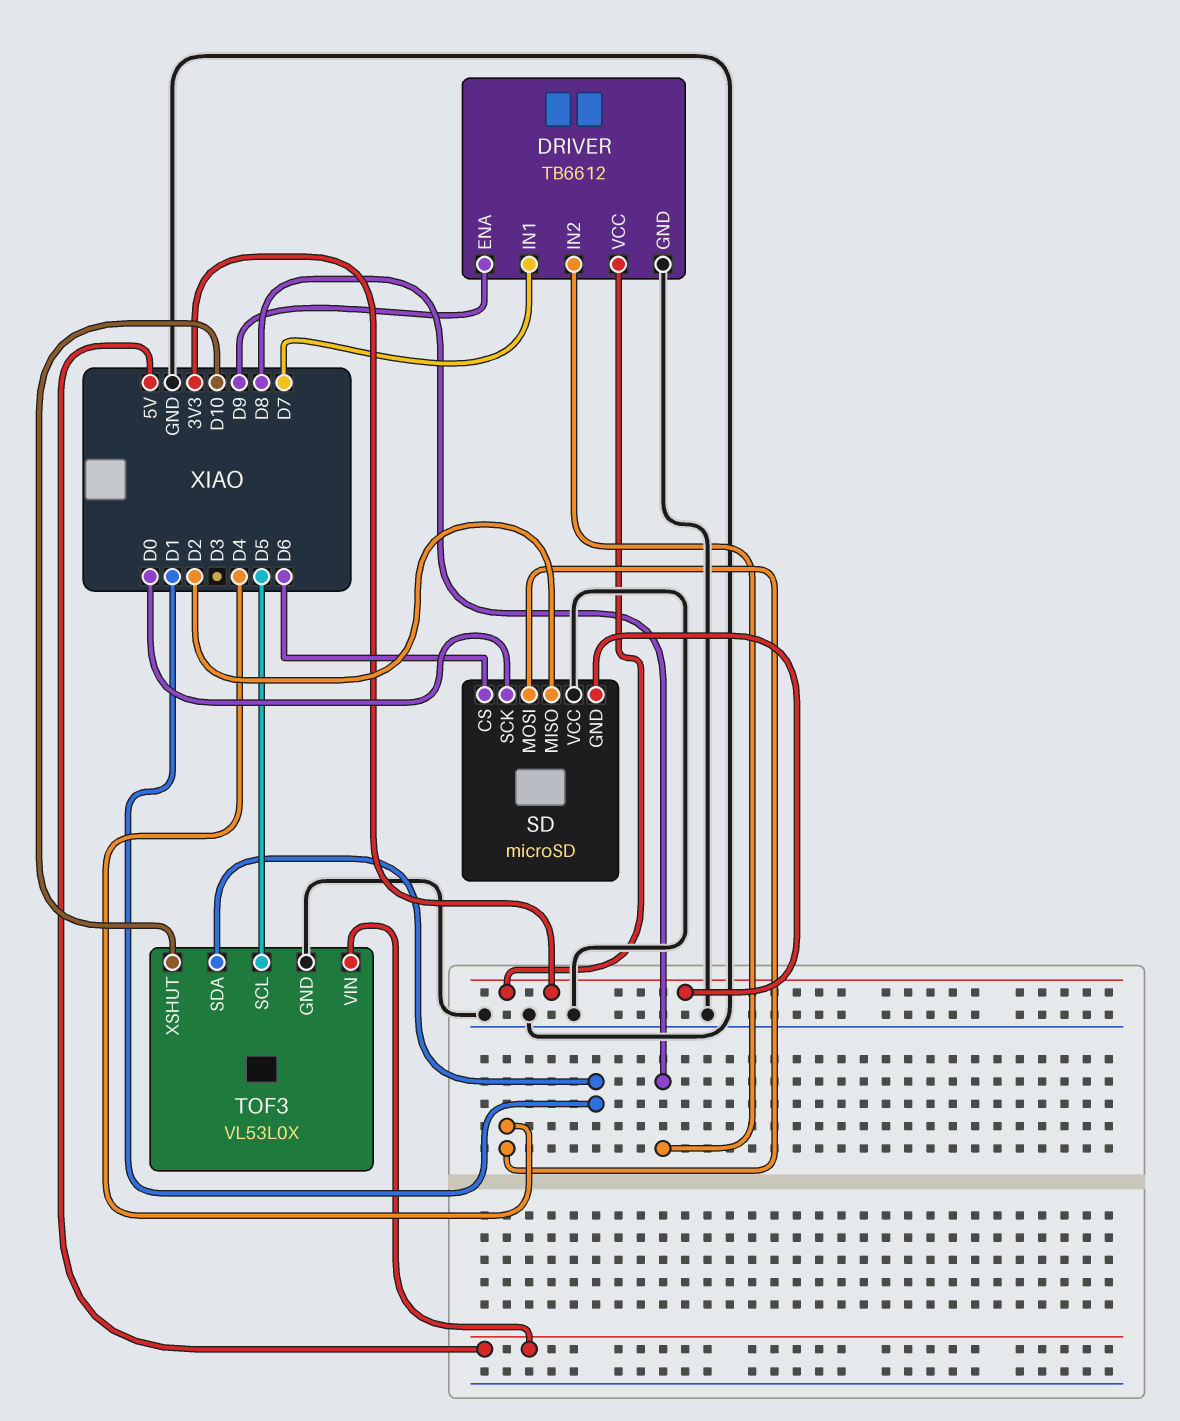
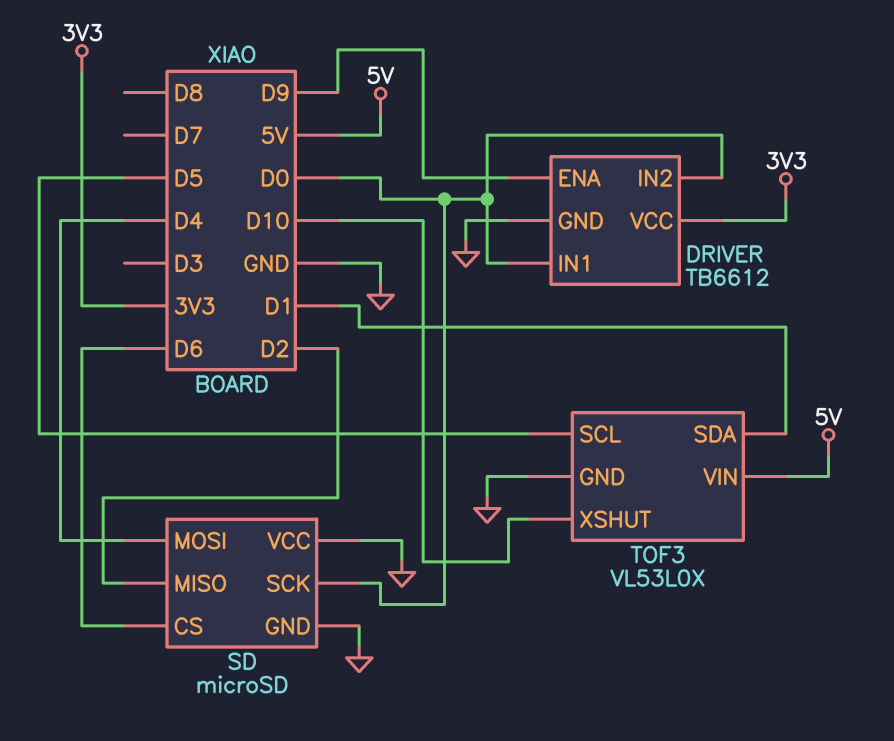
DRIVER pin IN1: D7 -> D0
DRIVER pin IN2: D8 -> D0
SD pin GND: 3V3 -> GND

